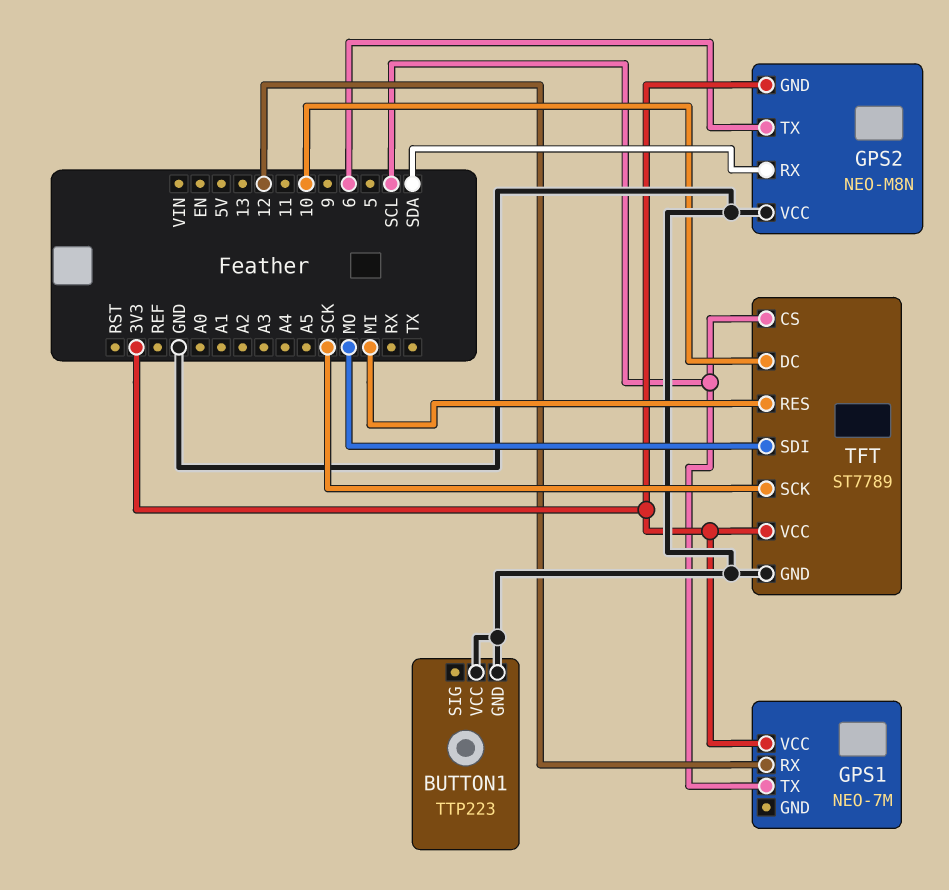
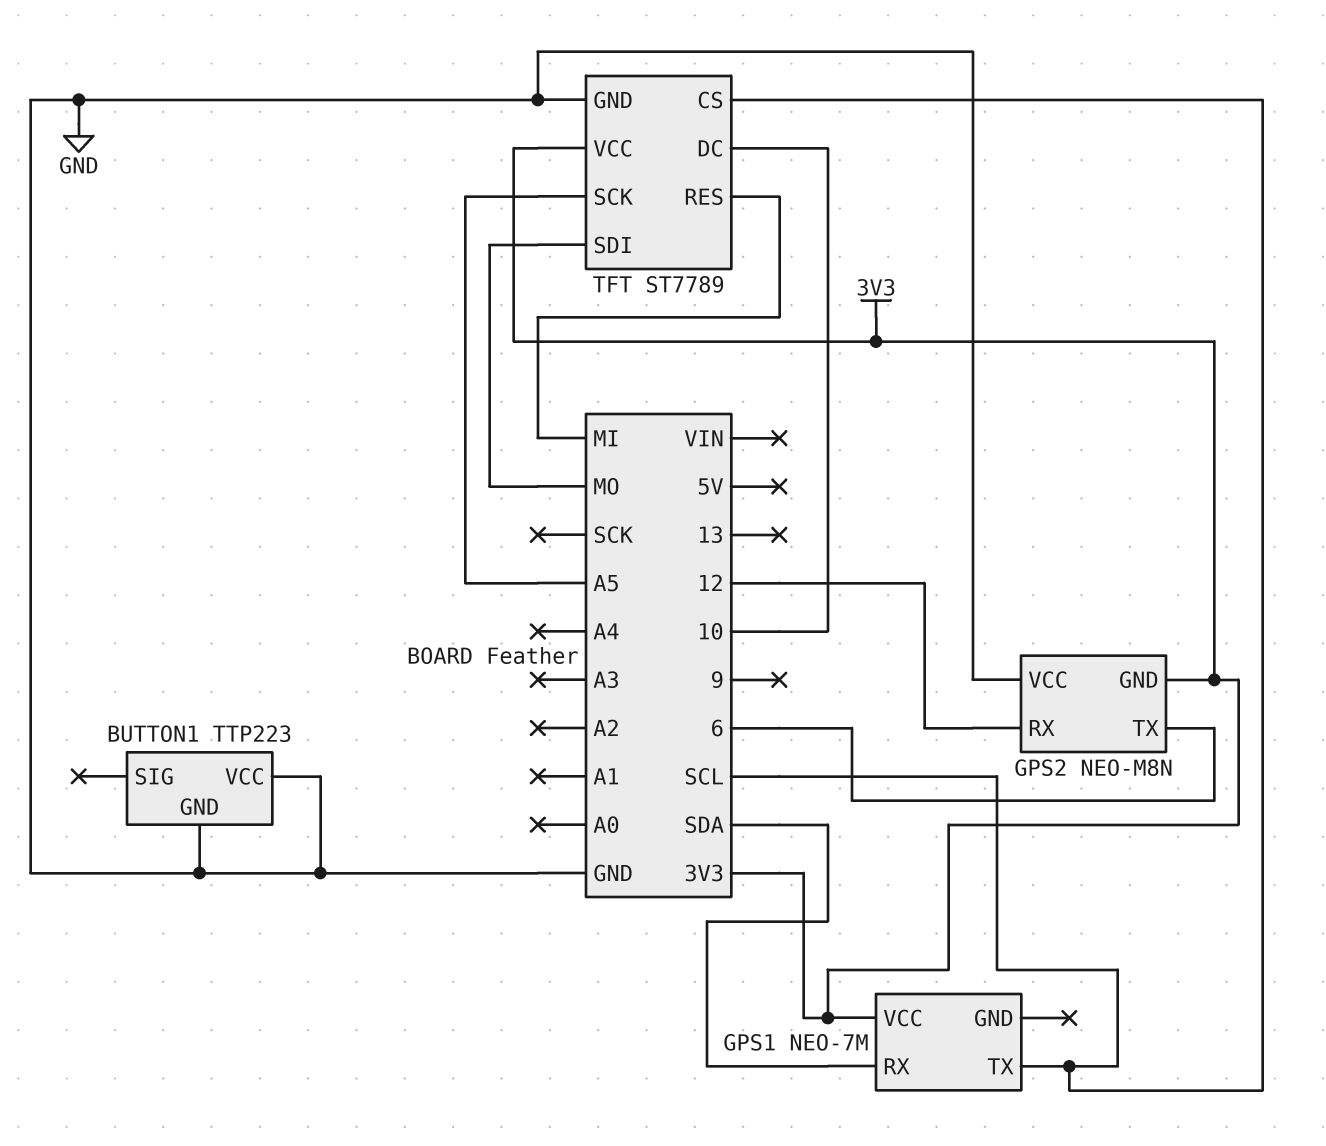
GPS1 pin RX: 12 -> SDA
GPS2 pin RX: SDA -> 12
TFT pin SCK: SCK -> A5

